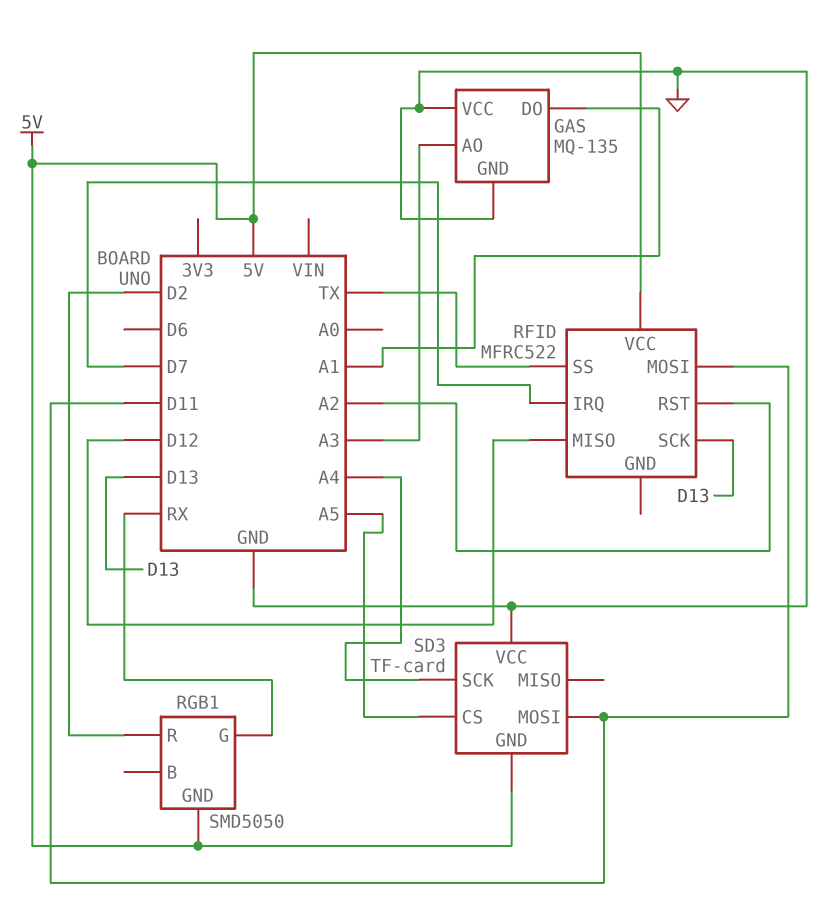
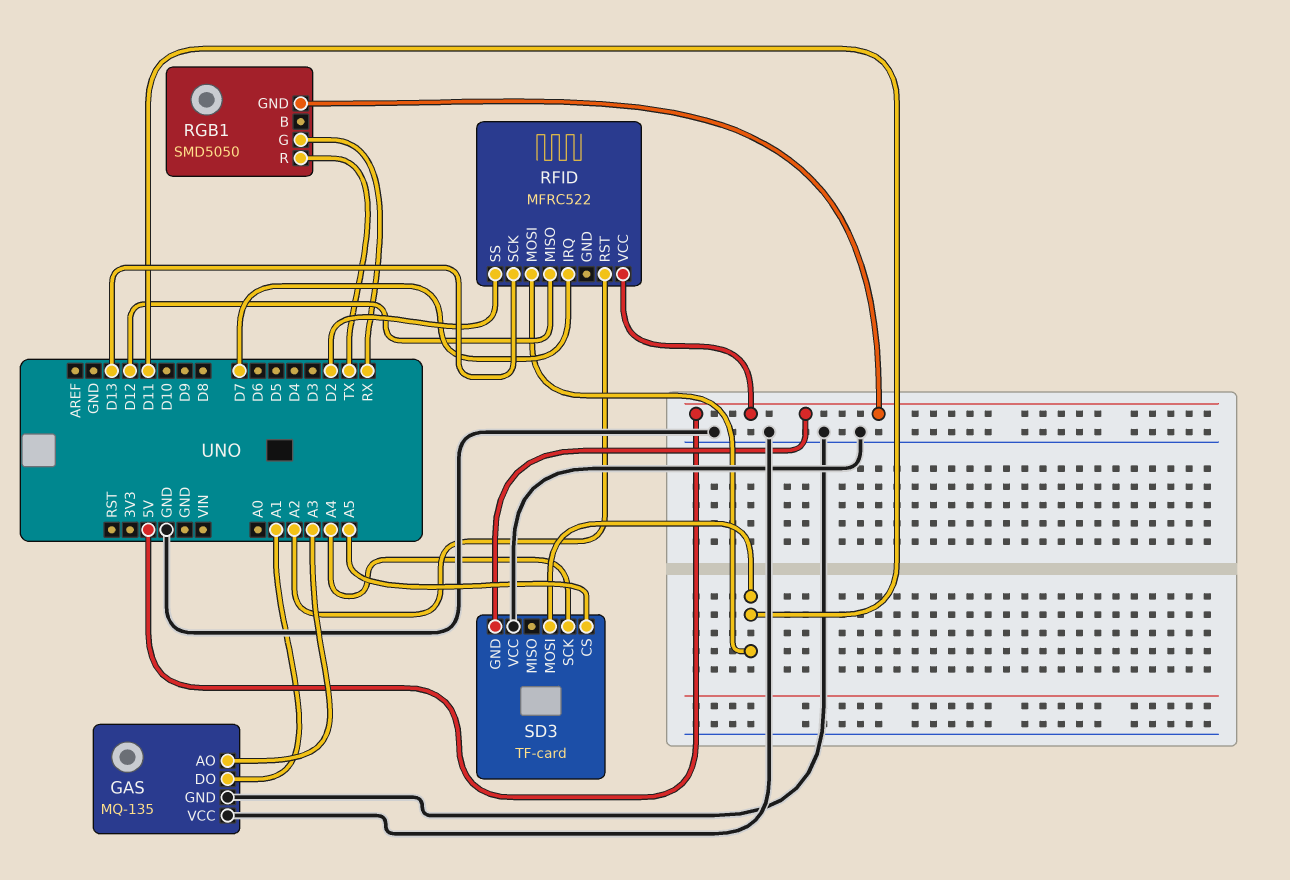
RFID pin SS: TX -> D2
RGB1 pin R: D2 -> TX

